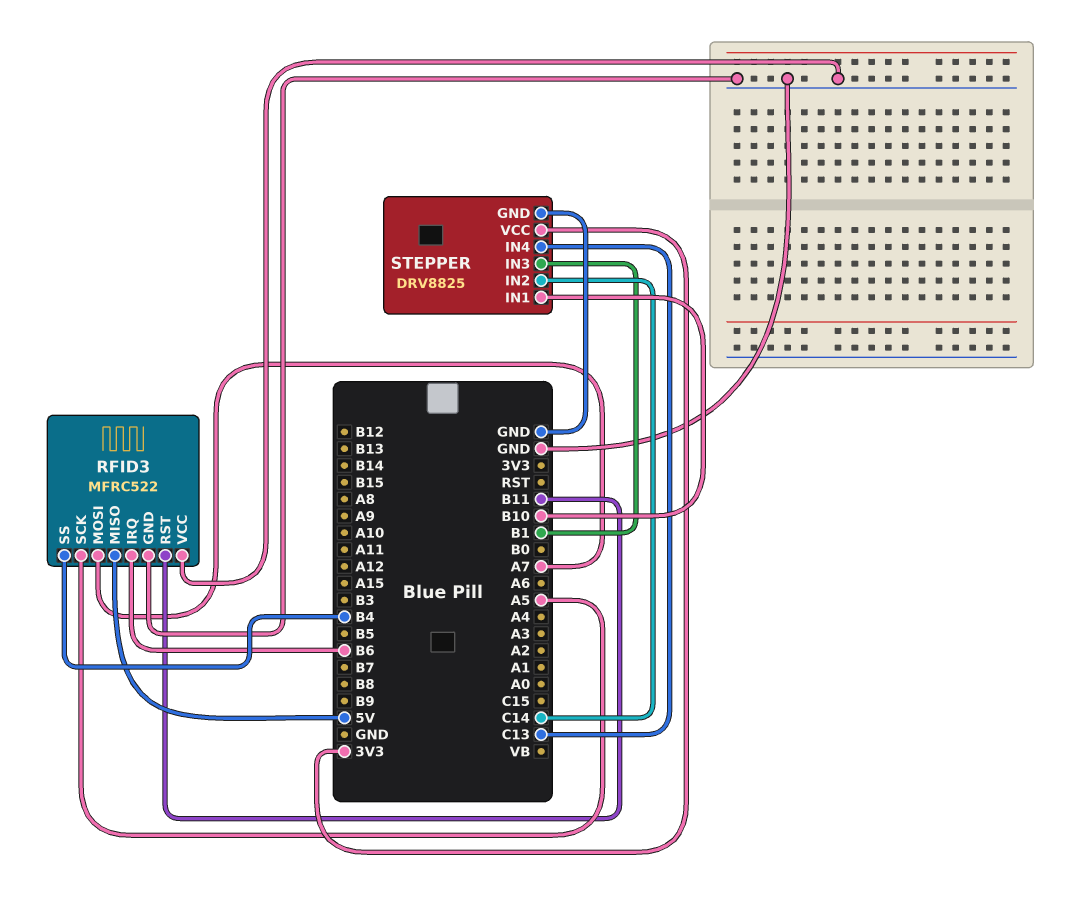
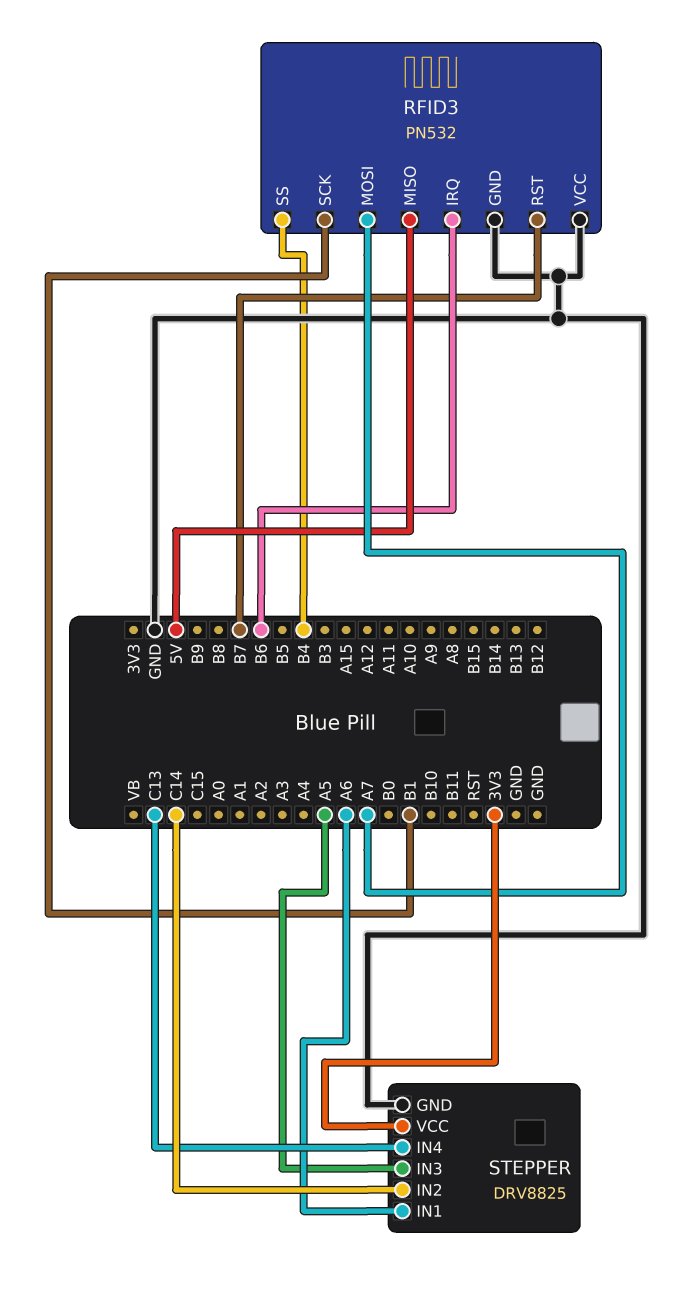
RFID3: MFRC522 -> PN532
RFID3 pin RST: B11 -> B7
RFID3 pin SCK: A5 -> B1
STEPPER pin IN1: B10 -> A6
STEPPER pin IN3: B1 -> A5

